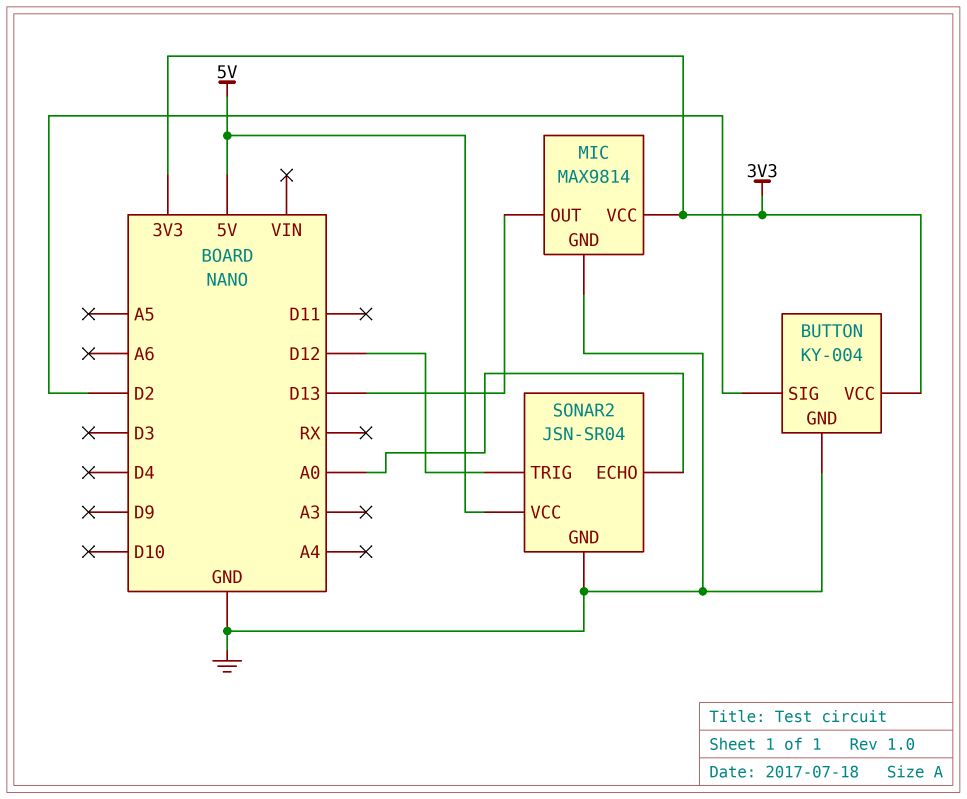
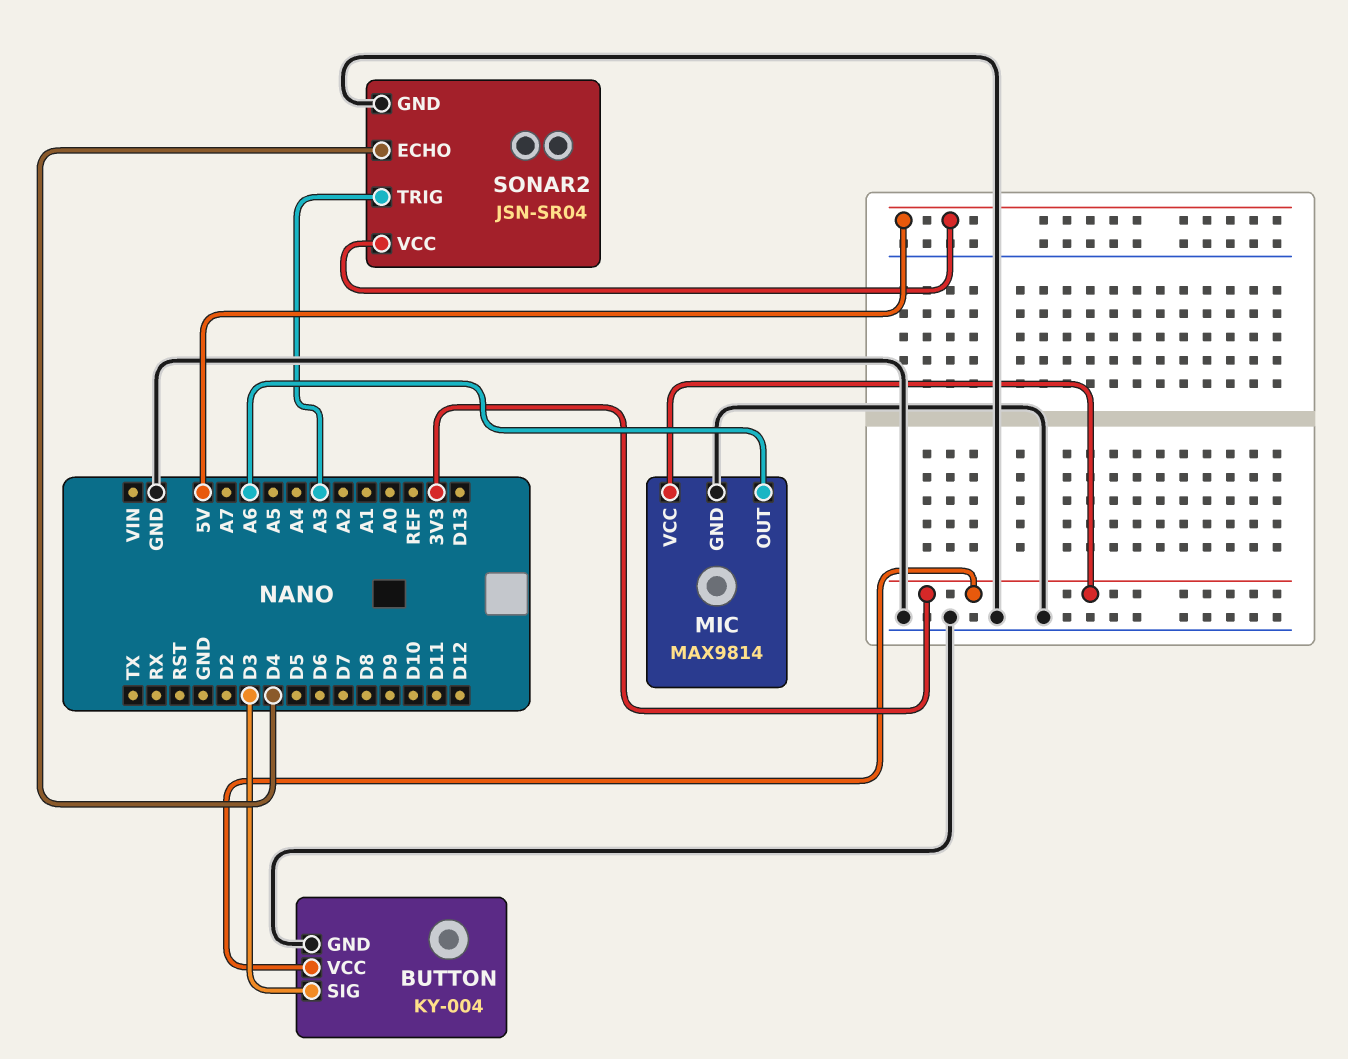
BUTTON pin SIG: D2 -> D3
MIC pin OUT: D13 -> A6
SONAR2 pin ECHO: A0 -> D4
SONAR2 pin TRIG: D12 -> A3

